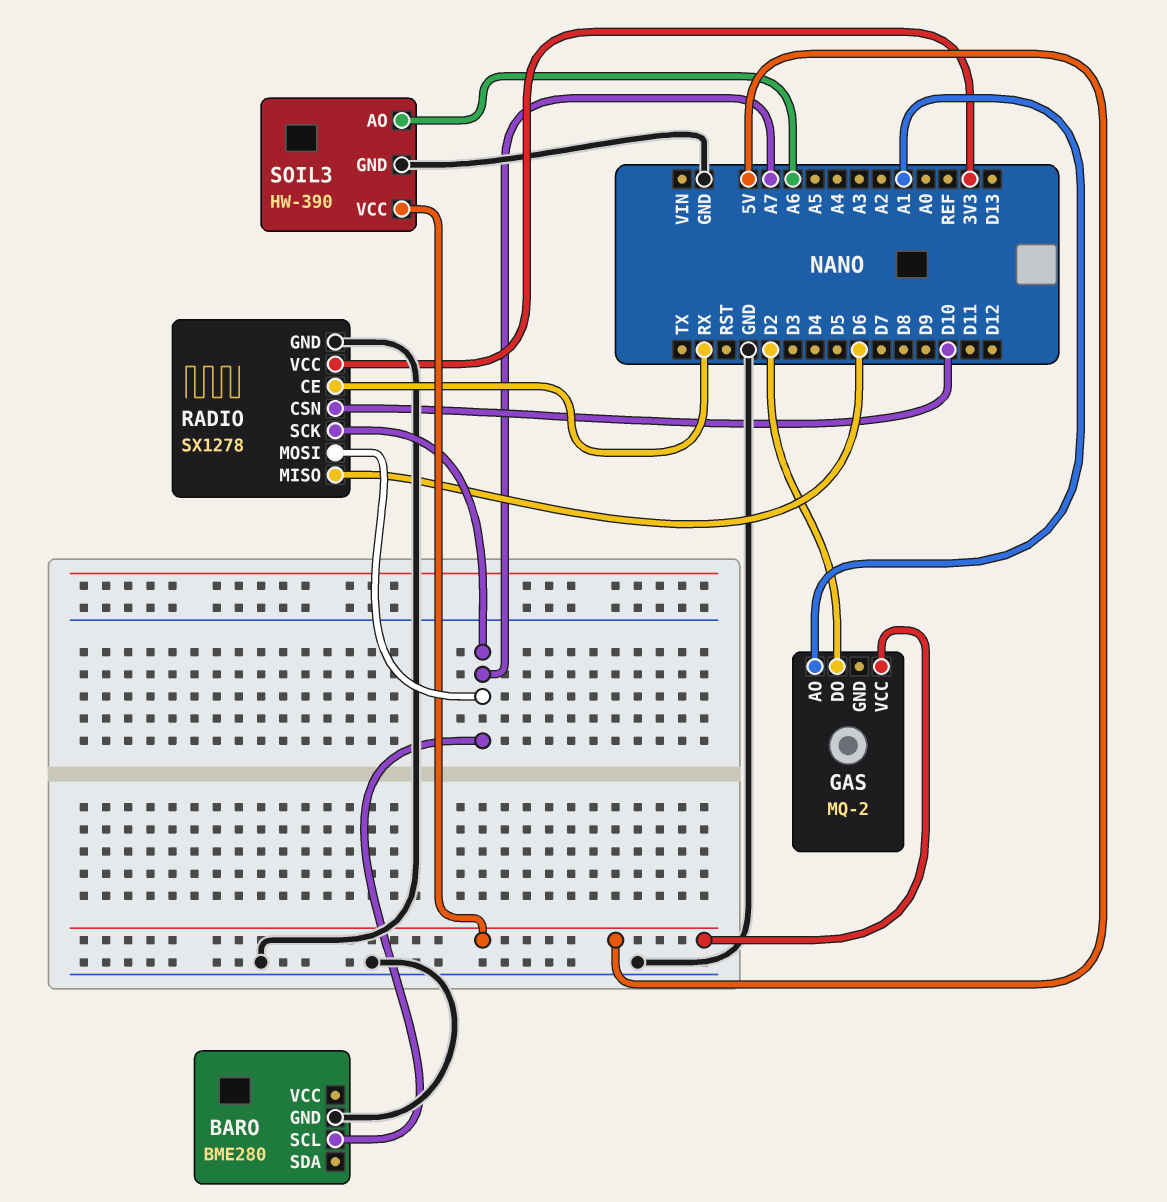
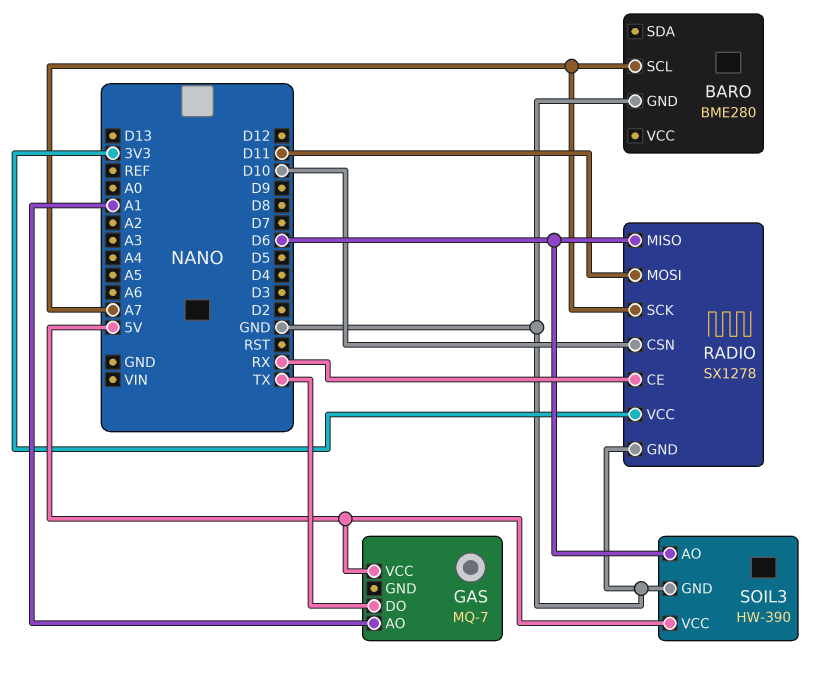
GAS: MQ-2 -> MQ-7
GAS pin DO: D2 -> TX
RADIO pin MOSI: A7 -> D11
SOIL3 pin AO: A6 -> D6

